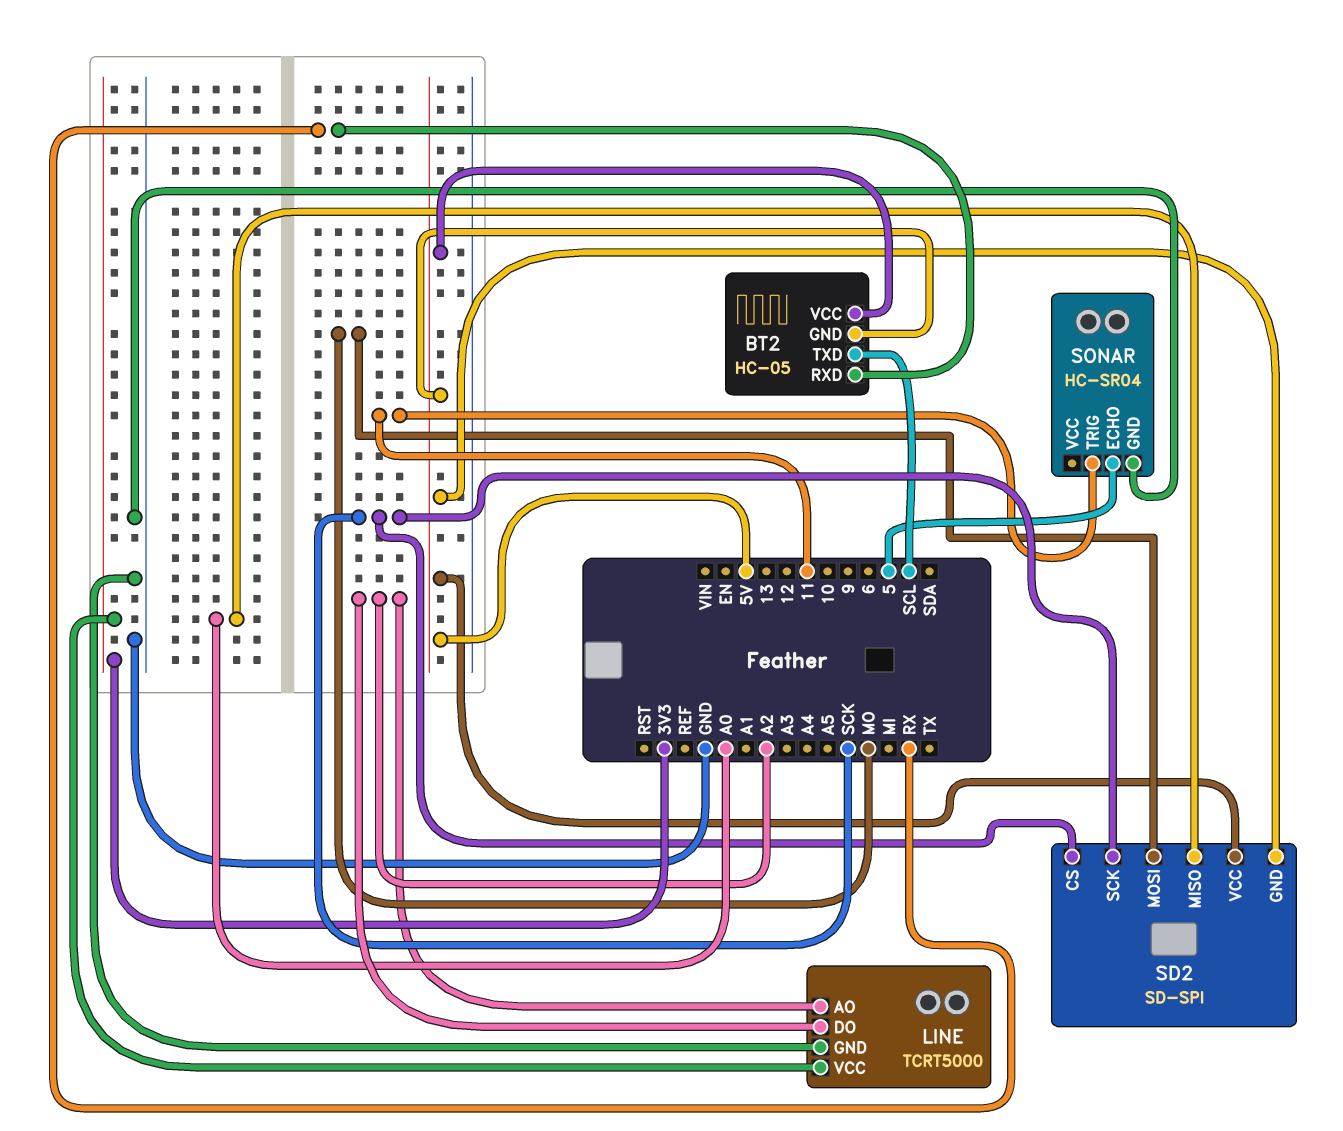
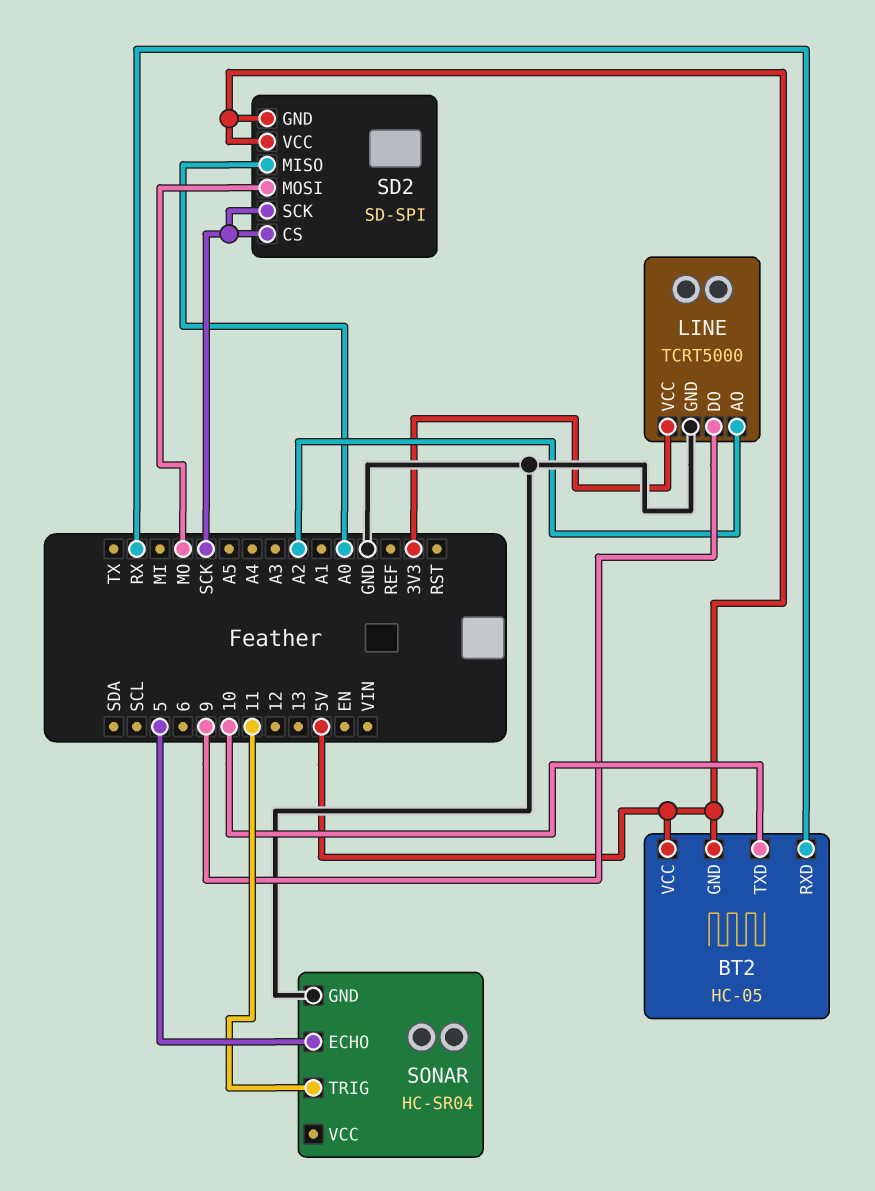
BT2 pin TXD: SCL -> 10
LINE pin DO: A2 -> 9

